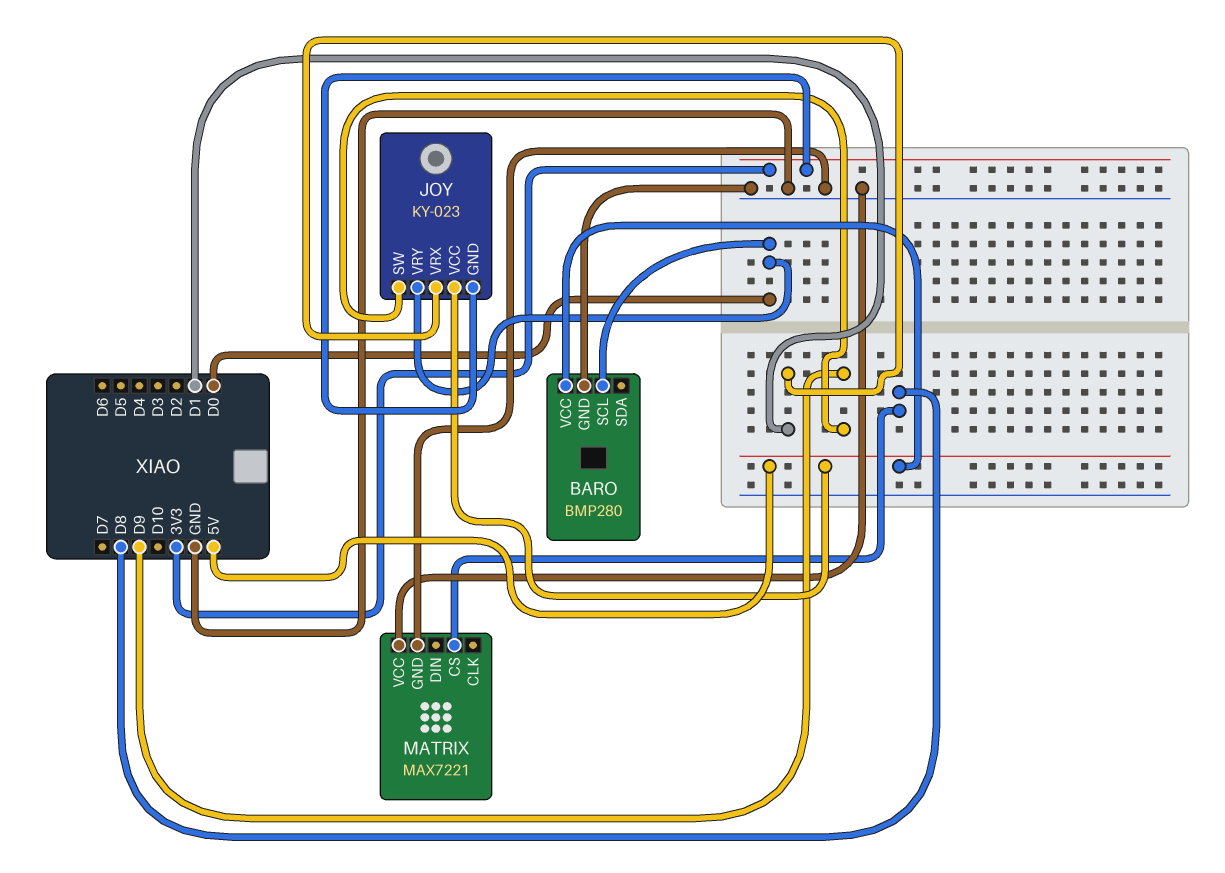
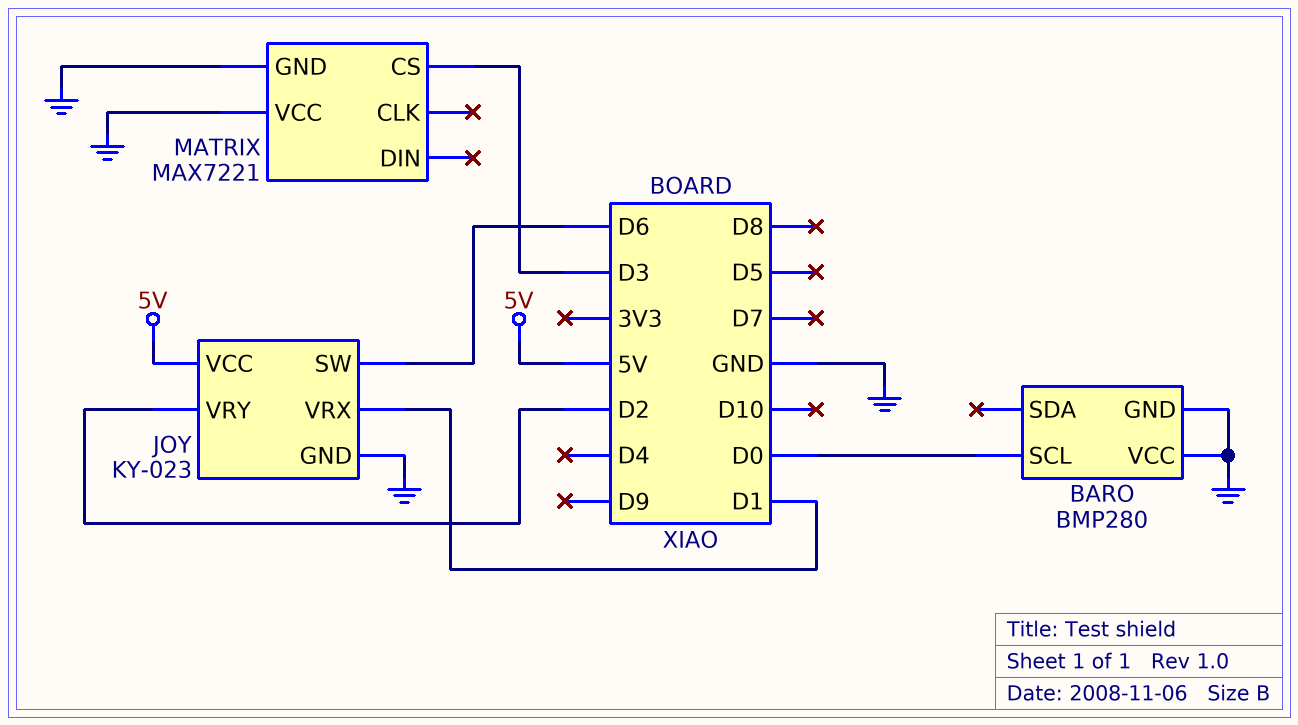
BARO pin VCC: 5V -> GND
JOY pin GND: 3V3 -> GND
JOY pin SW: D9 -> D6
JOY pin VRY: D0 -> D2
MATRIX pin CS: D8 -> D3

